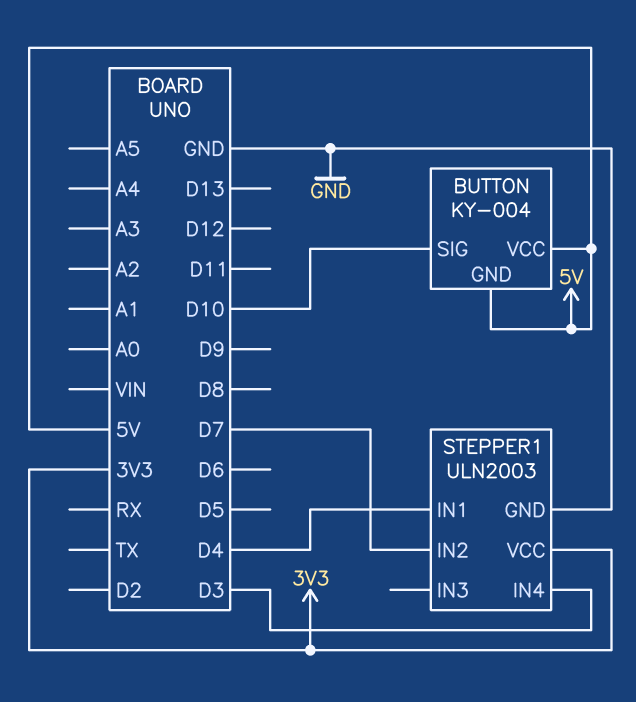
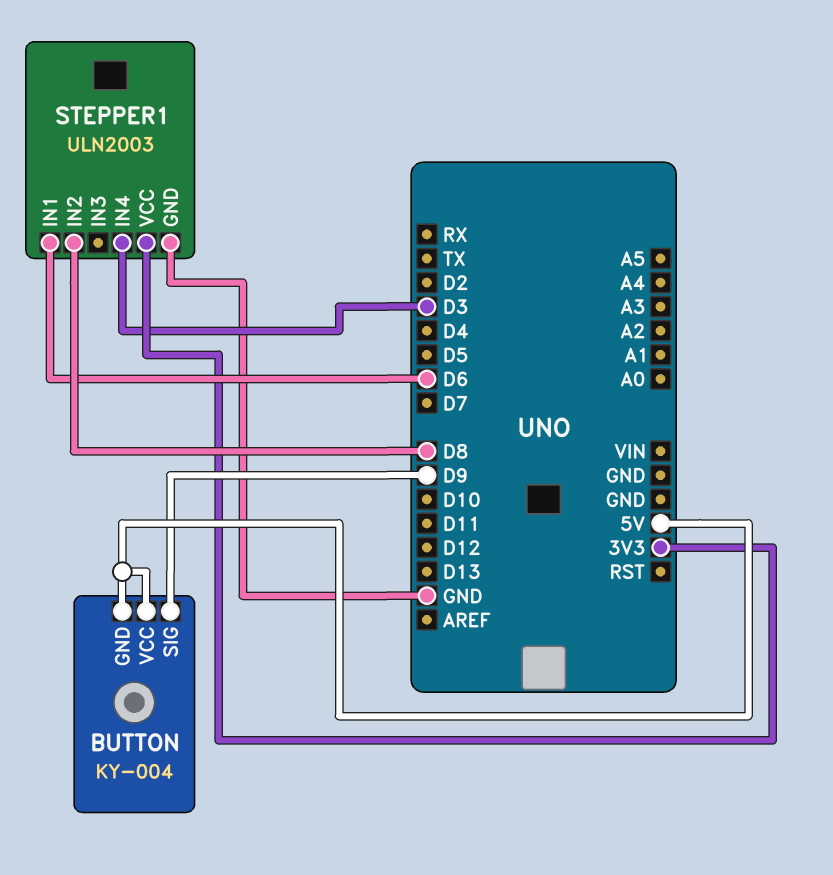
BUTTON pin SIG: D10 -> D9
STEPPER1 pin IN1: D4 -> D6
STEPPER1 pin IN2: D7 -> D8

